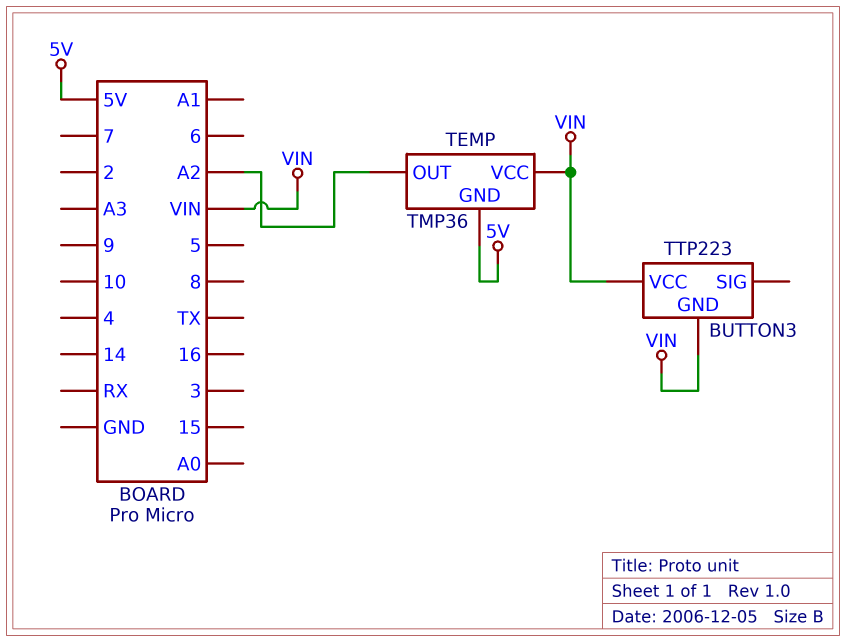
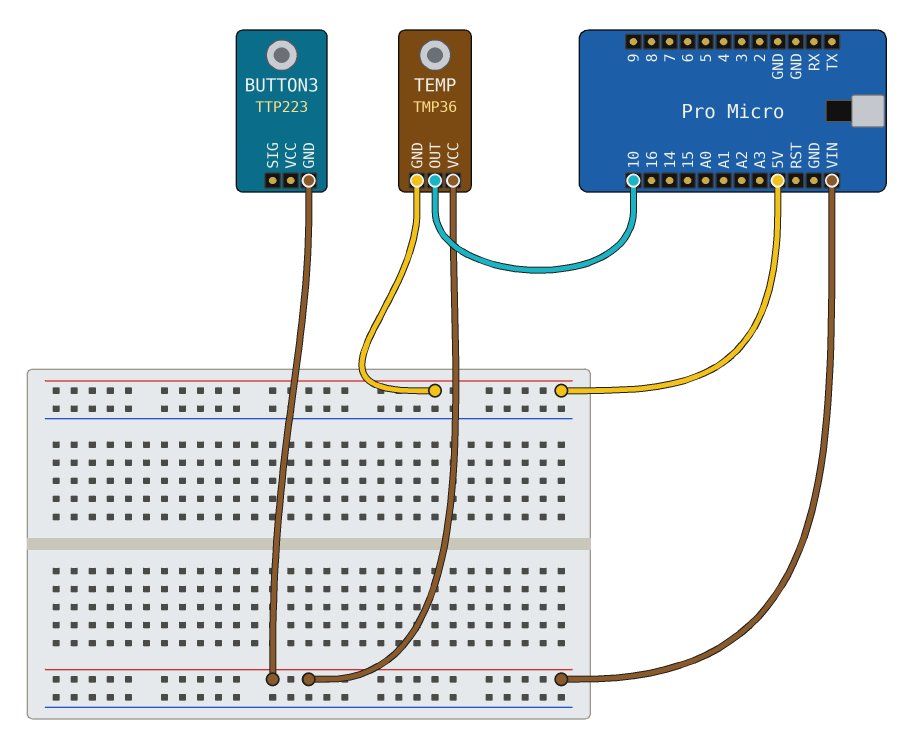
BUTTON3 pin VCC: VIN -> none
TEMP pin OUT: A2 -> 10

